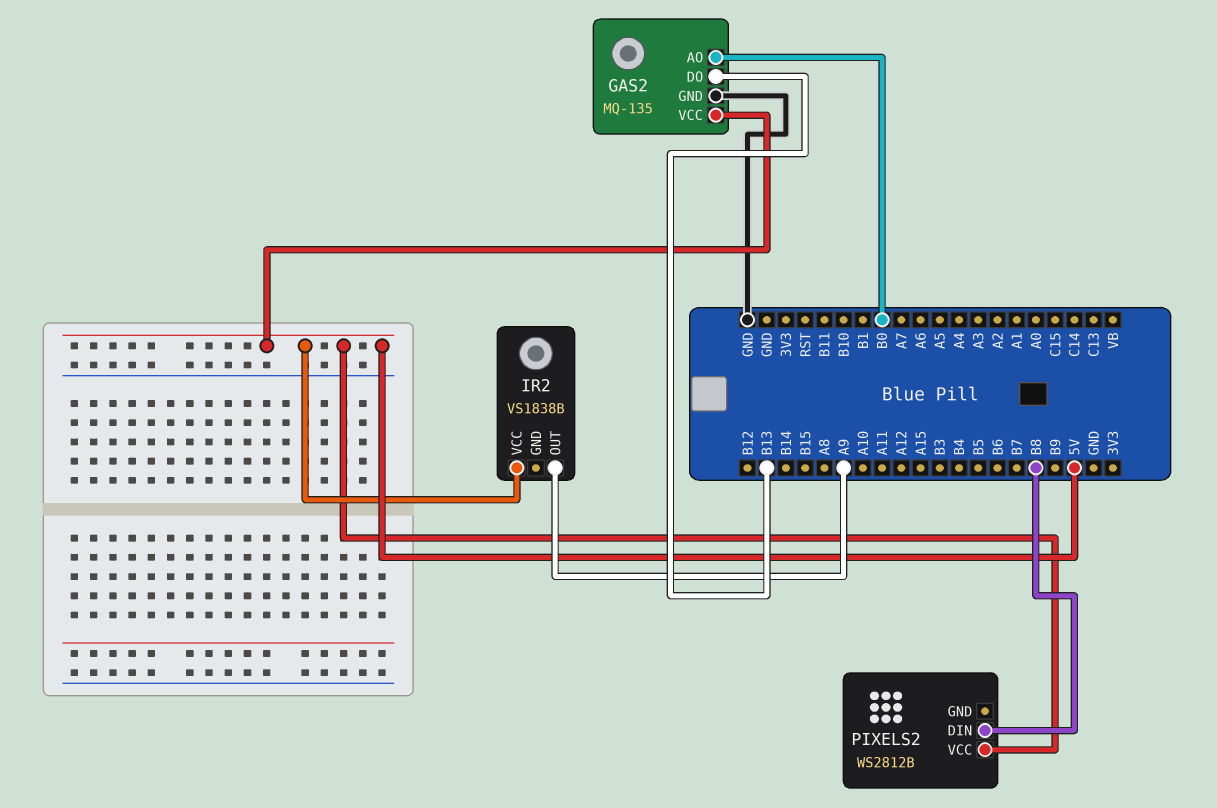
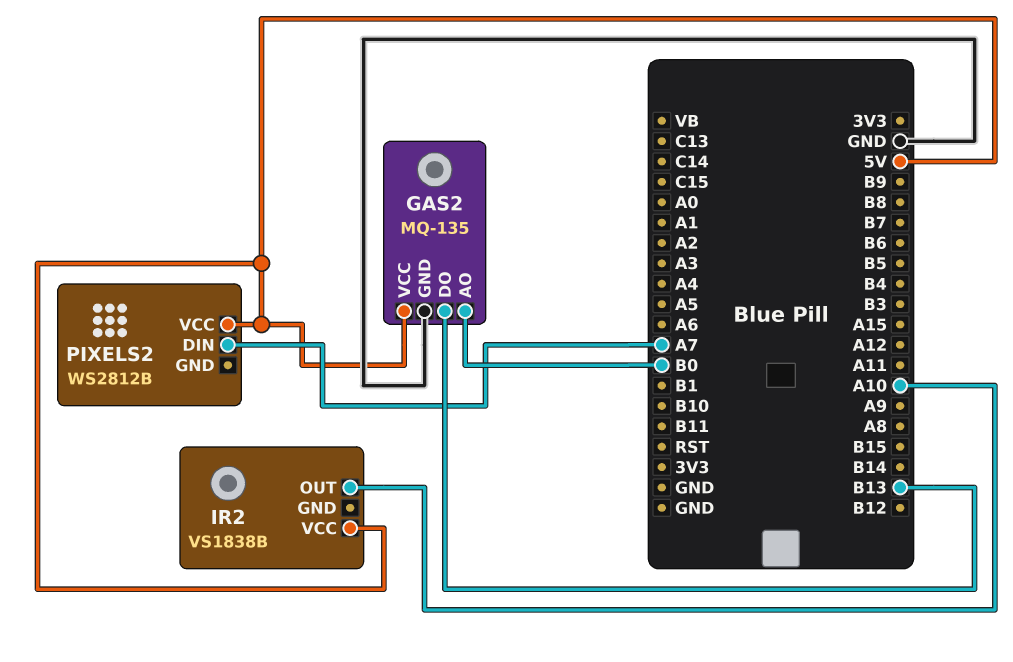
IR2 pin OUT: A9 -> A10
PIXELS2 pin DIN: B8 -> A7

